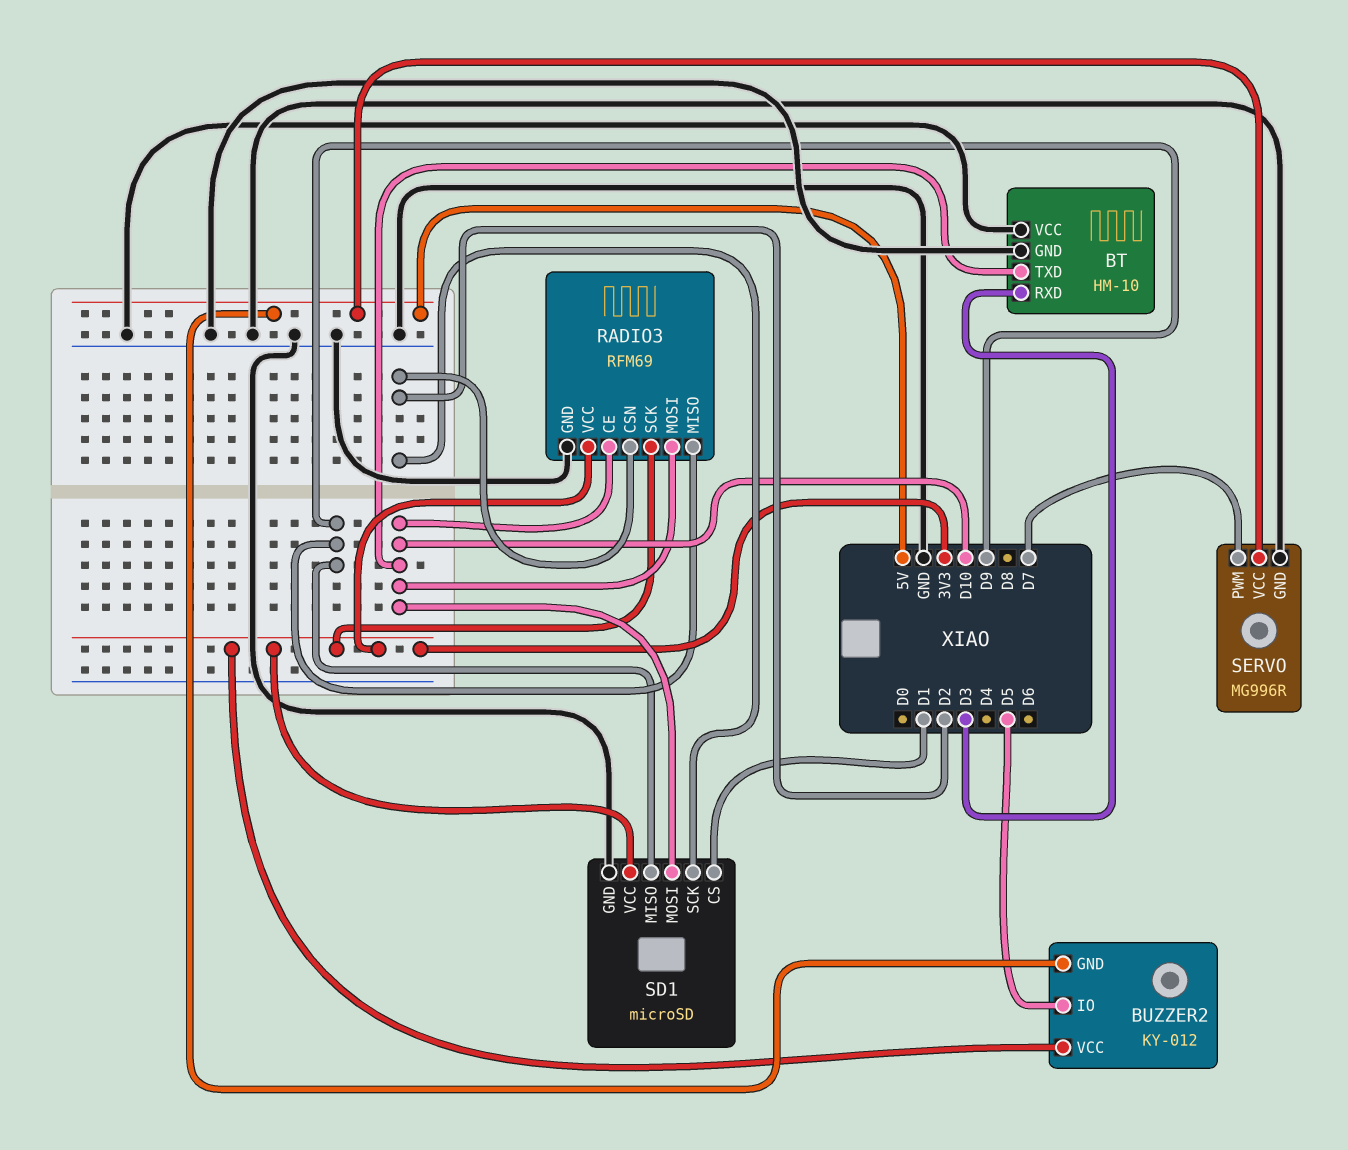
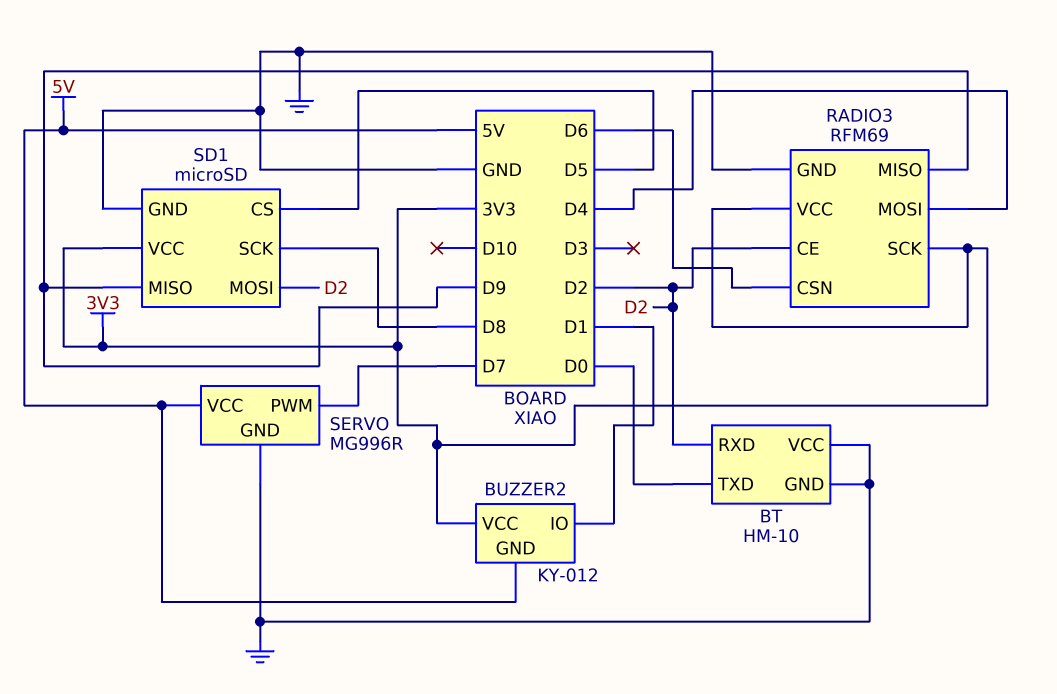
BT pin RXD: D3 -> D2
BT pin TXD: D10 -> D0
BUZZER2 pin IO: D5 -> D1
RADIO3 pin CE: D10 -> D2
RADIO3 pin CSN: D2 -> D6
RADIO3 pin MOSI: D10 -> D4
SD1 pin CS: D1 -> D5
SD1 pin MOSI: D10 -> D2
SD1 pin SCK: D2 -> D8

